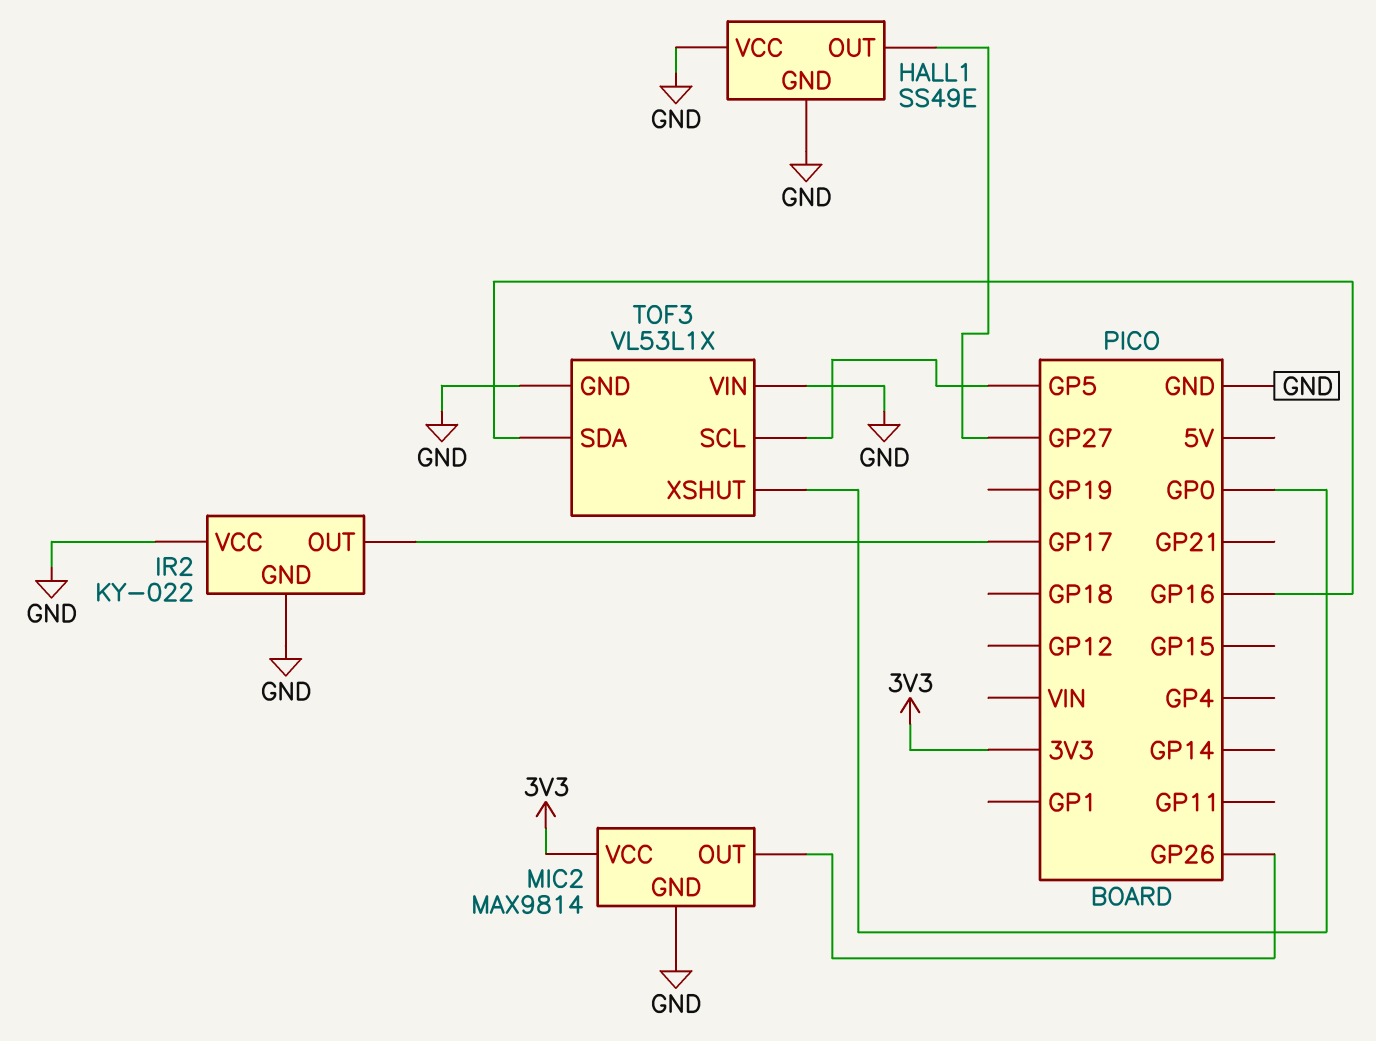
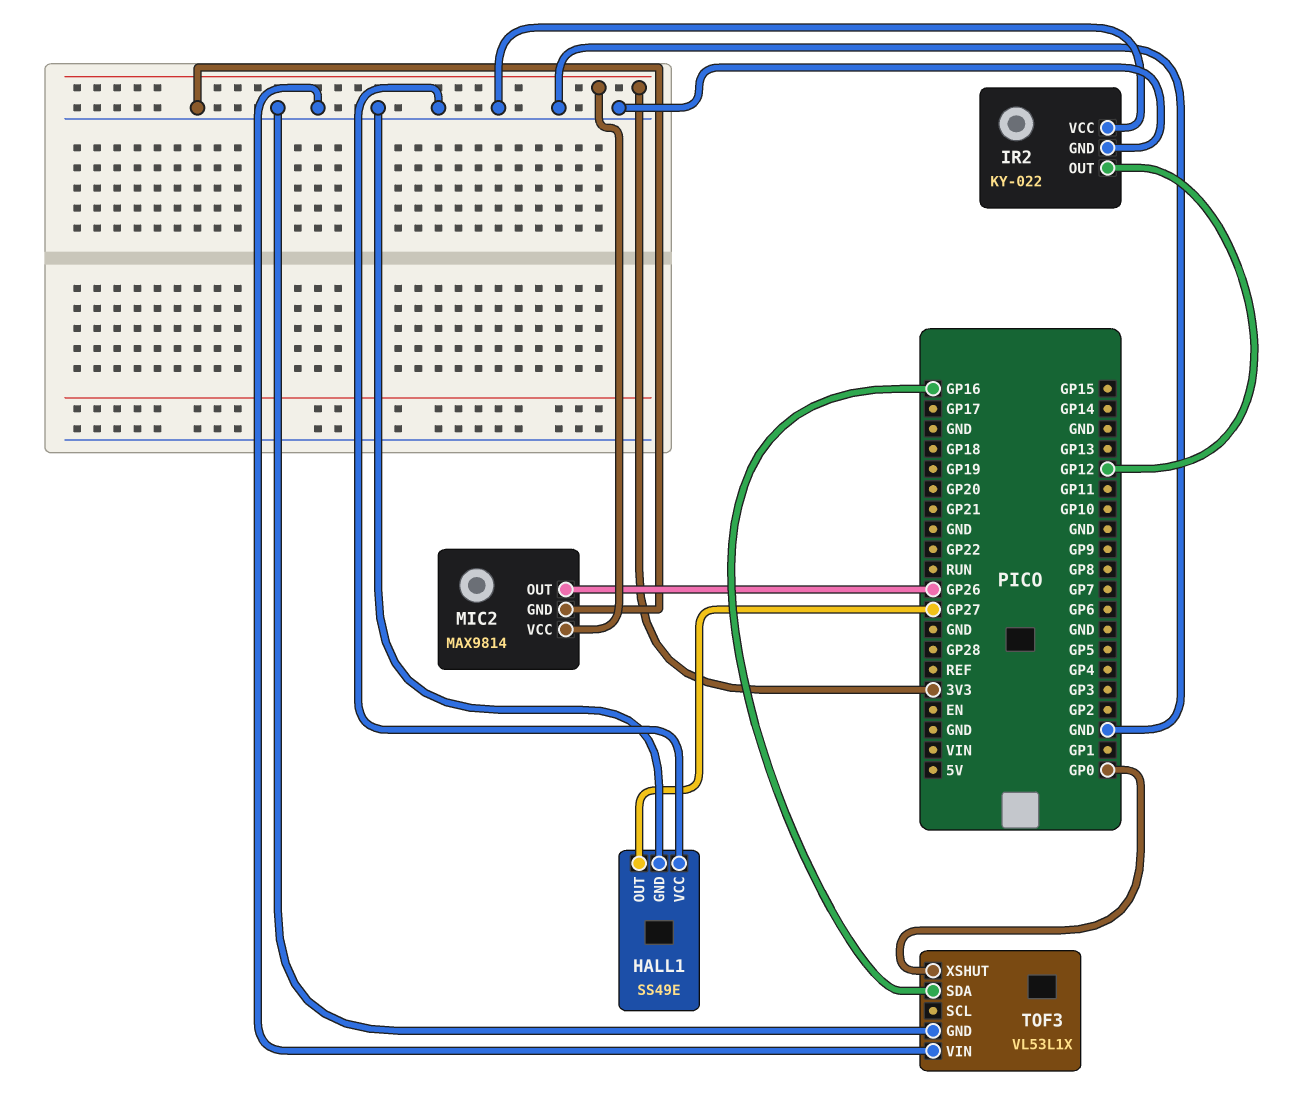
IR2 pin OUT: GP17 -> GP12
TOF3 pin SCL: GP5 -> none

